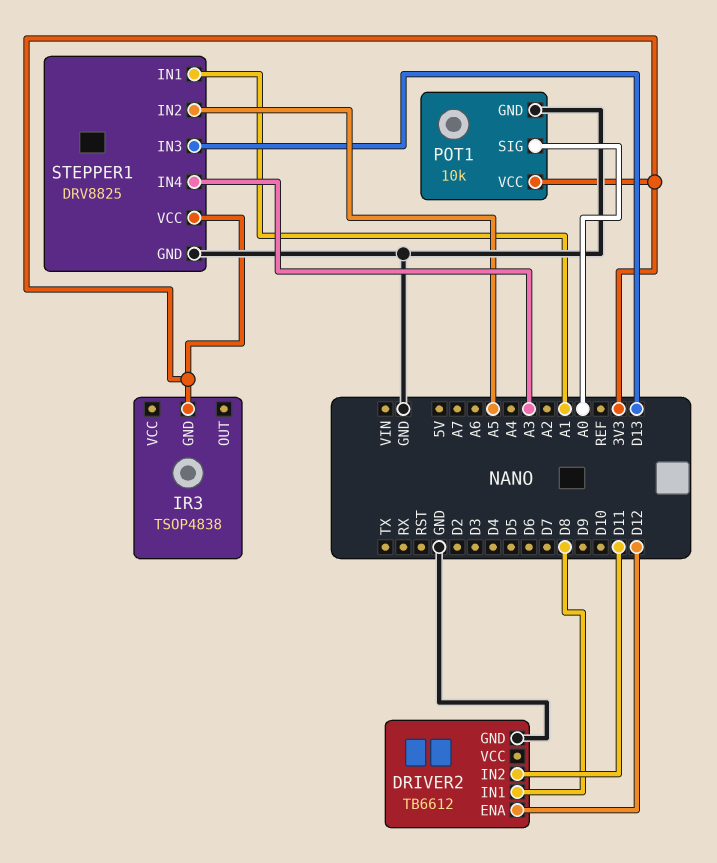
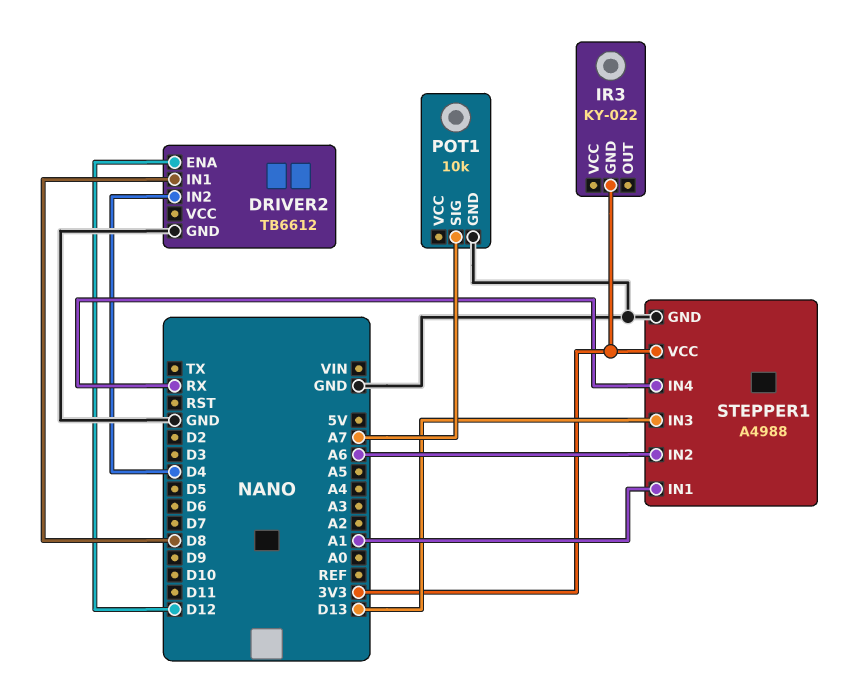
DRIVER2 pin IN2: D11 -> D4
IR3: TSOP4838 -> KY-022
POT1 pin SIG: A0 -> A7
POT1 pin VCC: 3V3 -> none
STEPPER1: DRV8825 -> A4988
STEPPER1 pin IN2: A5 -> A6
STEPPER1 pin IN4: A3 -> RX

